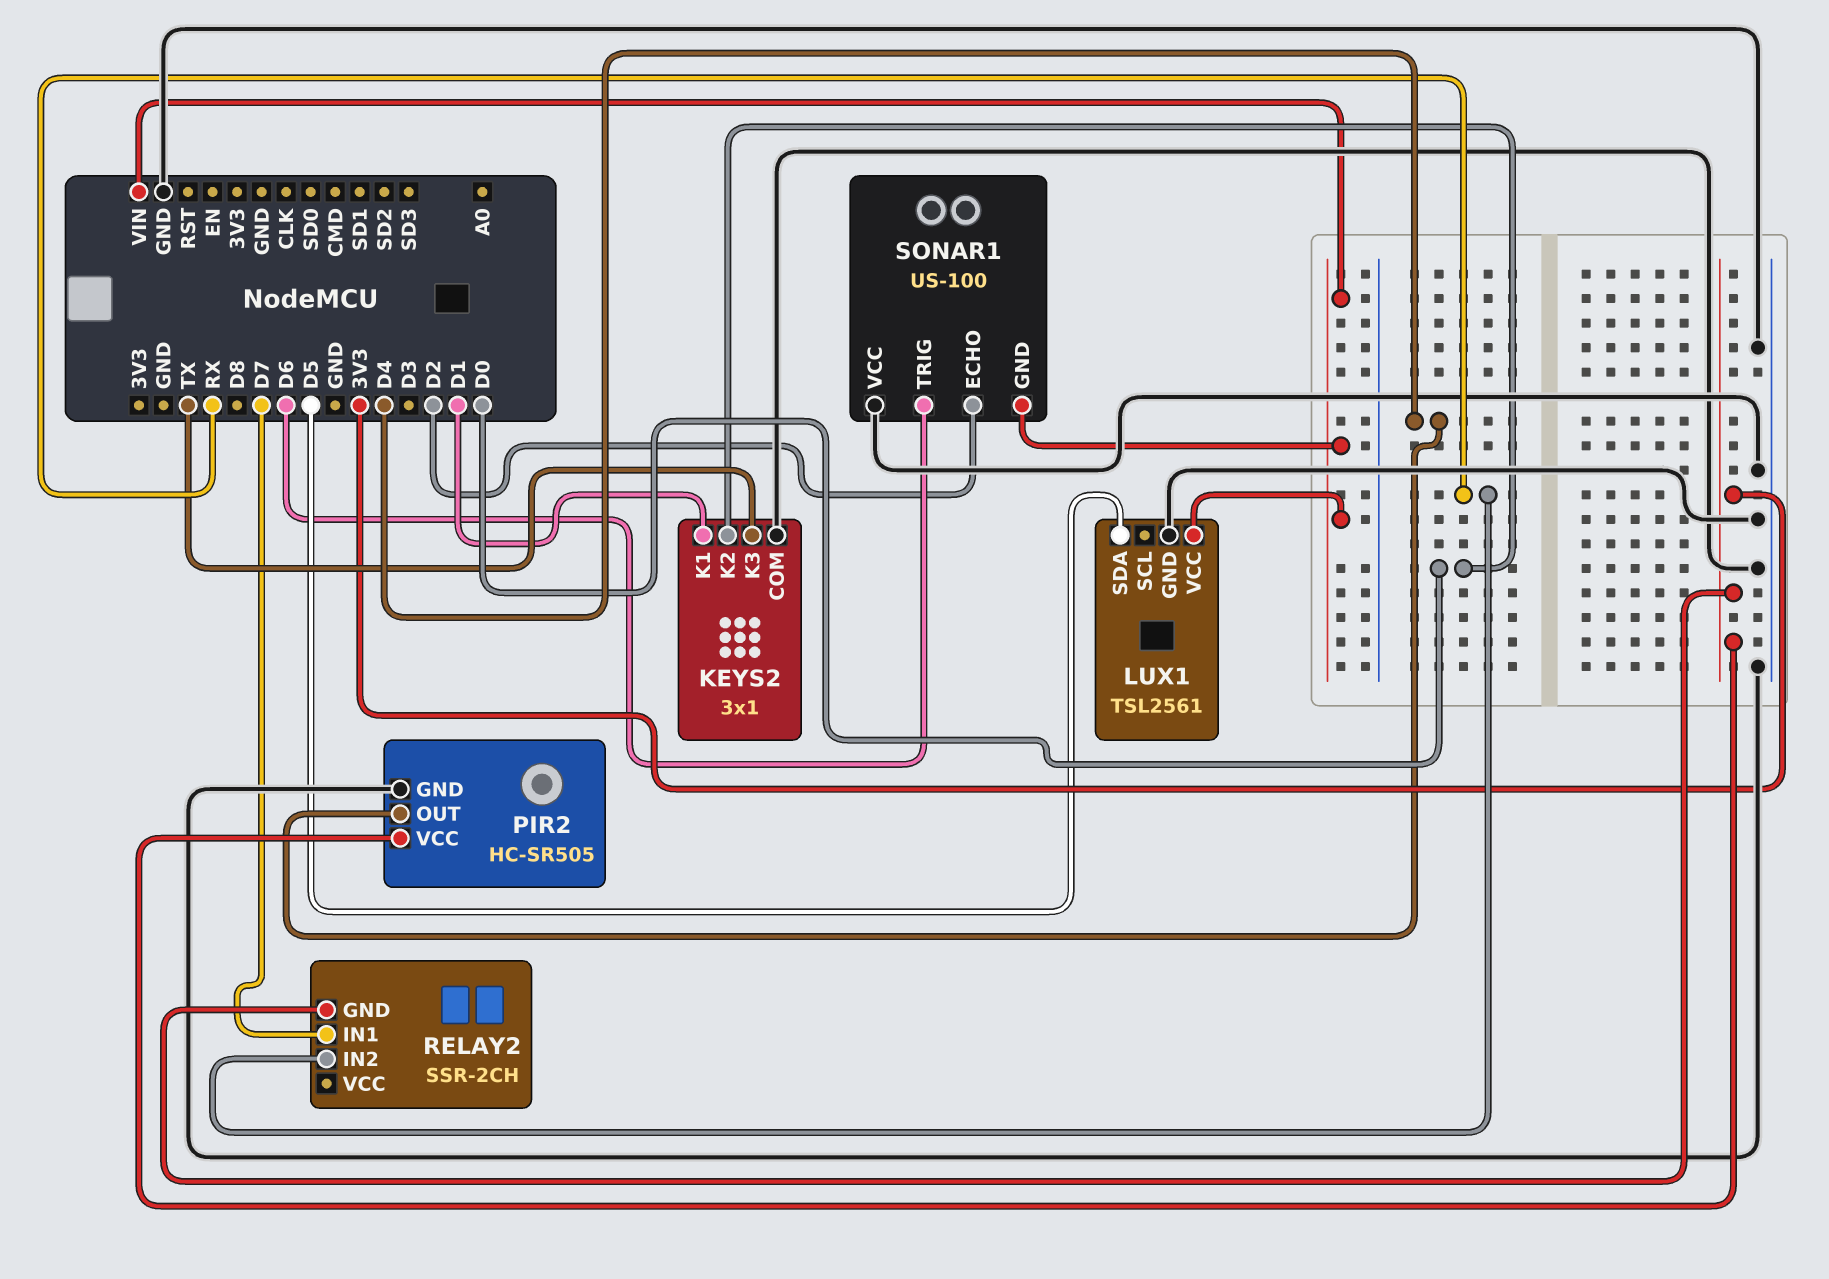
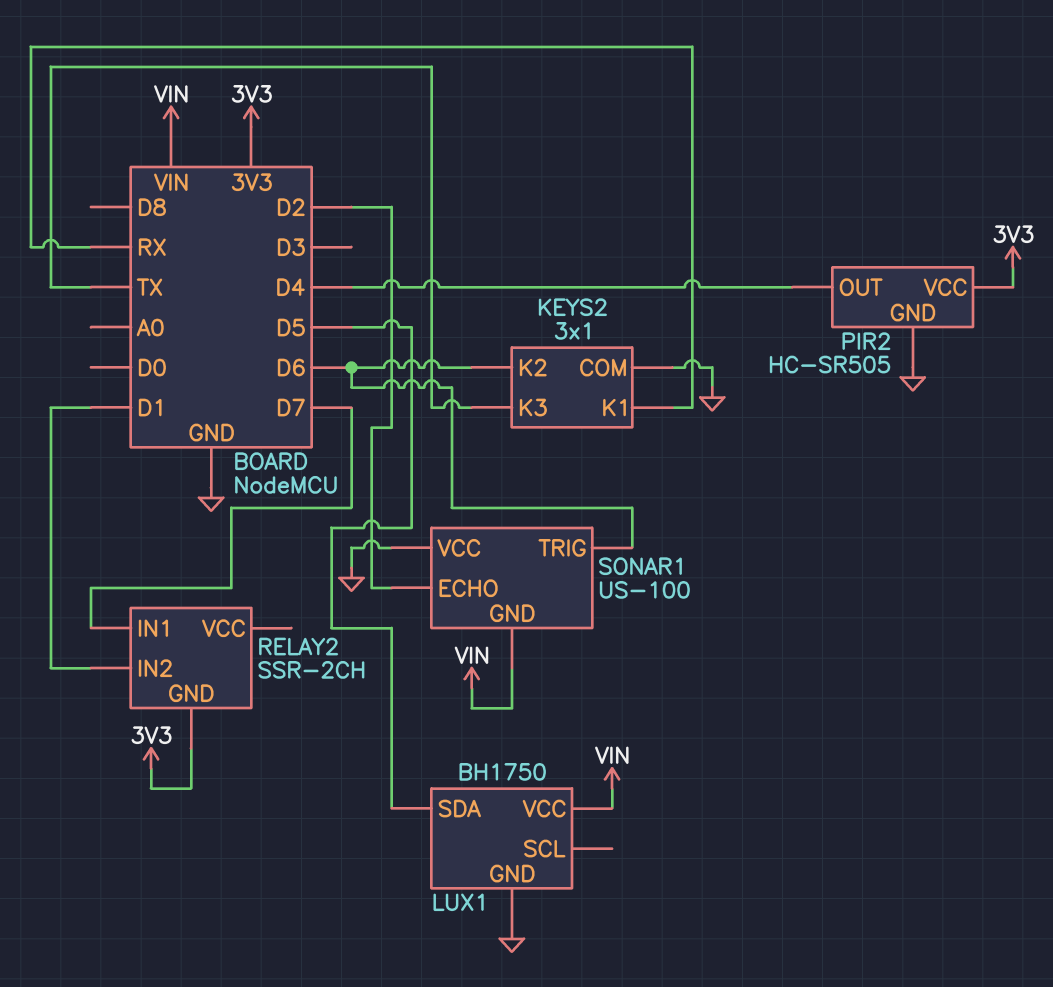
KEYS2 pin K1: D1 -> RX
KEYS2 pin K2: D0 -> D6
LUX1: TSL2561 -> BH1750
RELAY2 pin IN2: RX -> D1

